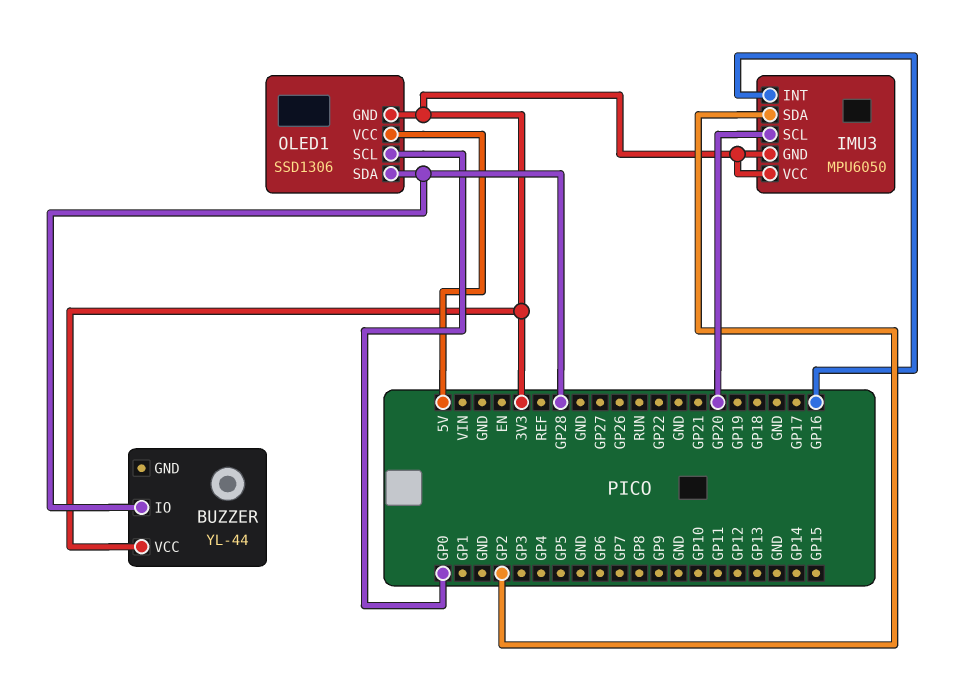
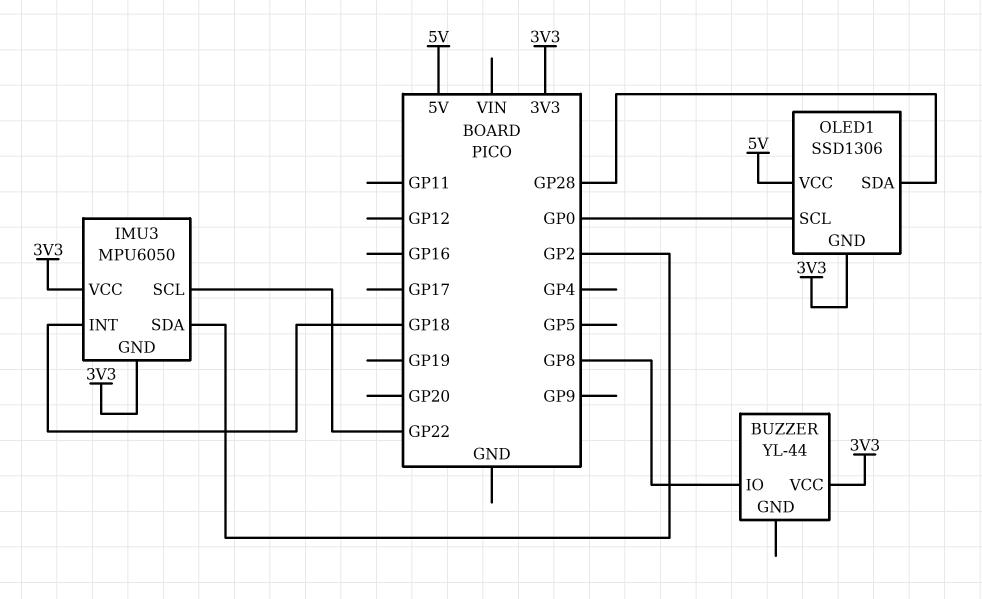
BUZZER pin IO: GP28 -> GP8
IMU3 pin INT: GP16 -> GP18
IMU3 pin SCL: GP20 -> GP22

